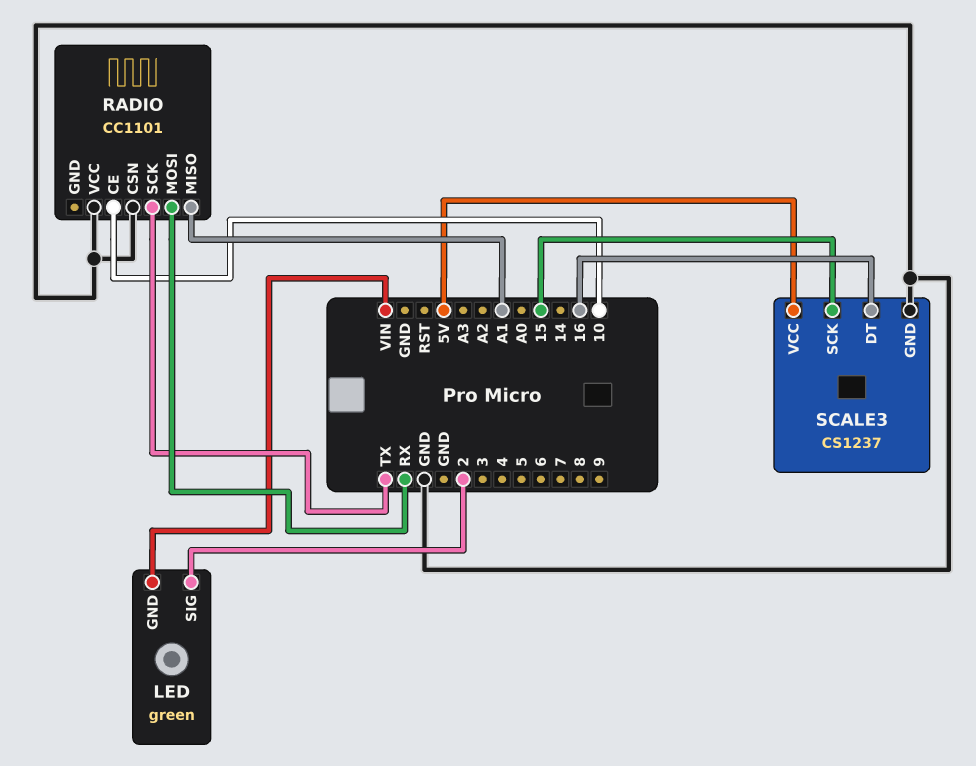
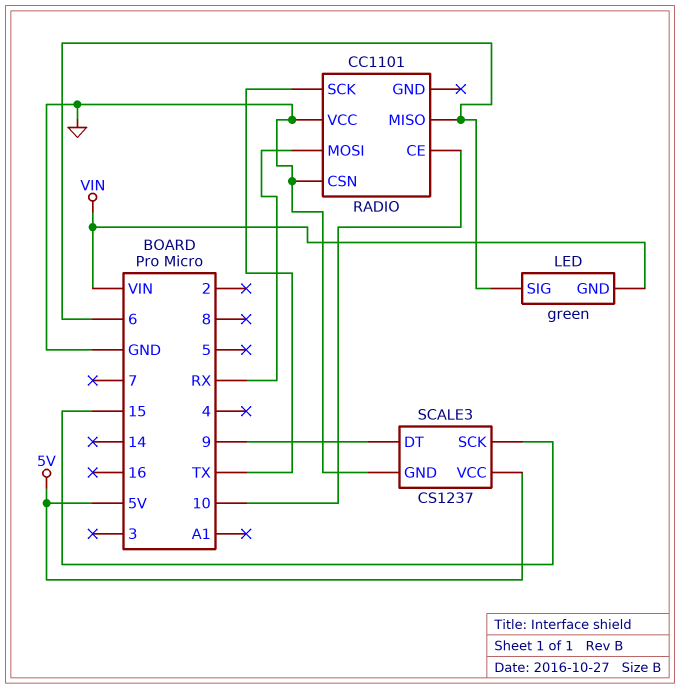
LED pin SIG: 2 -> 6
RADIO pin MISO: A1 -> 6
SCALE3 pin DT: 16 -> 9

